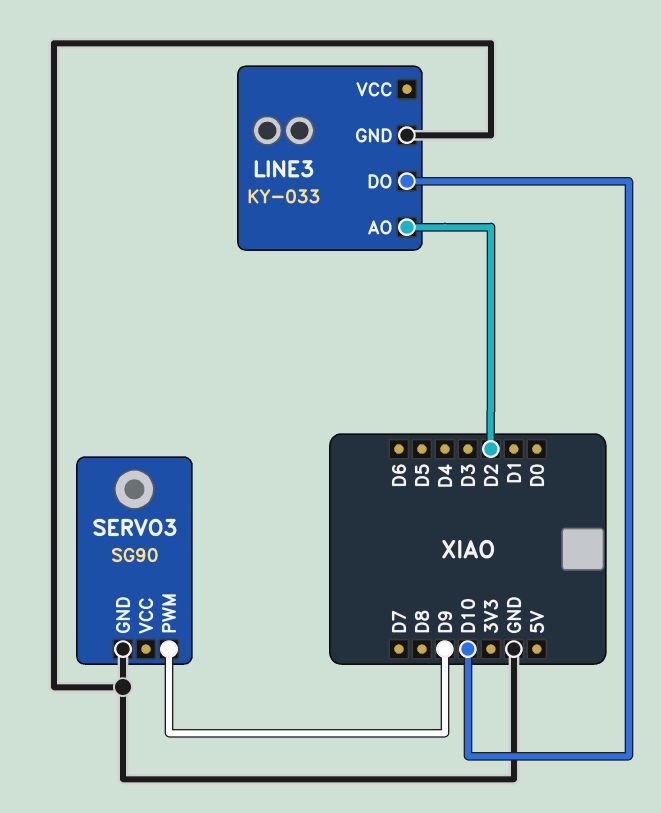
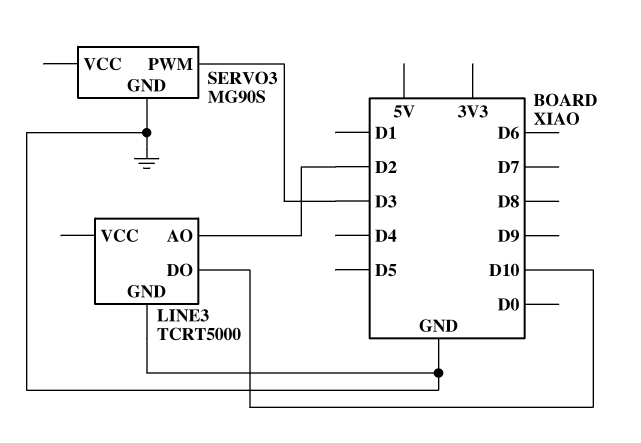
LINE3: KY-033 -> TCRT5000
SERVO3: SG90 -> MG90S
SERVO3 pin PWM: D9 -> D3

